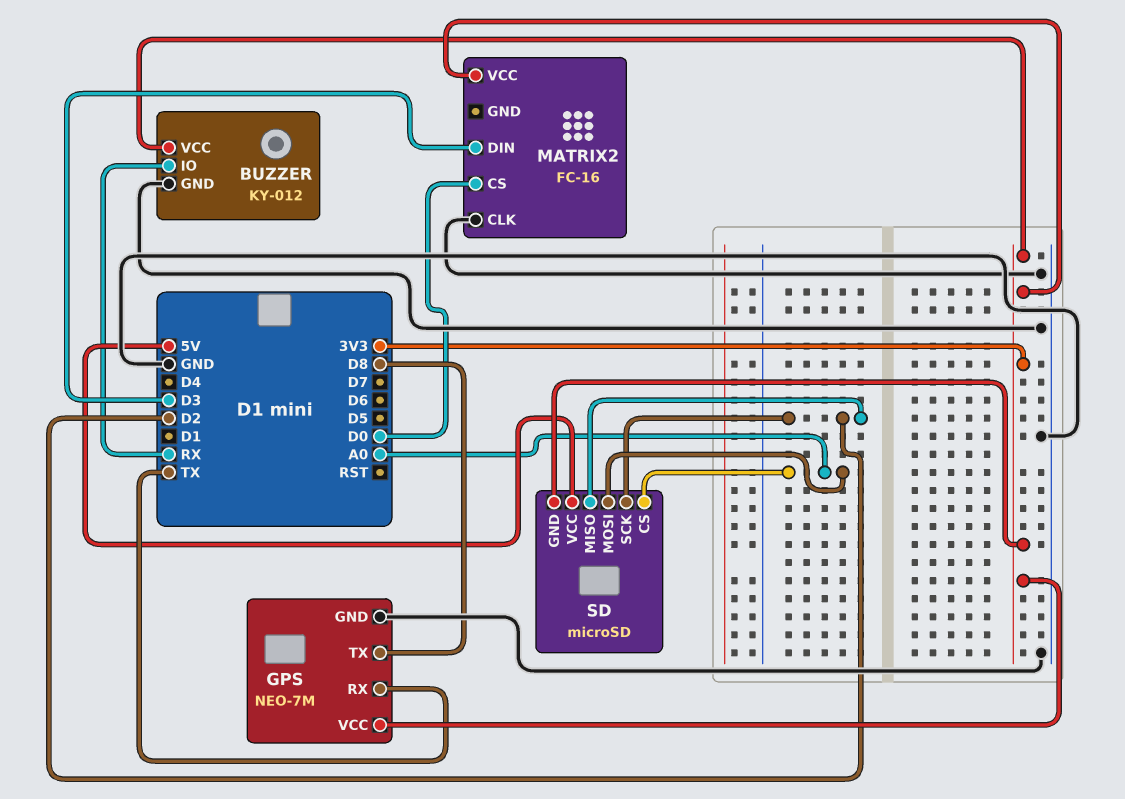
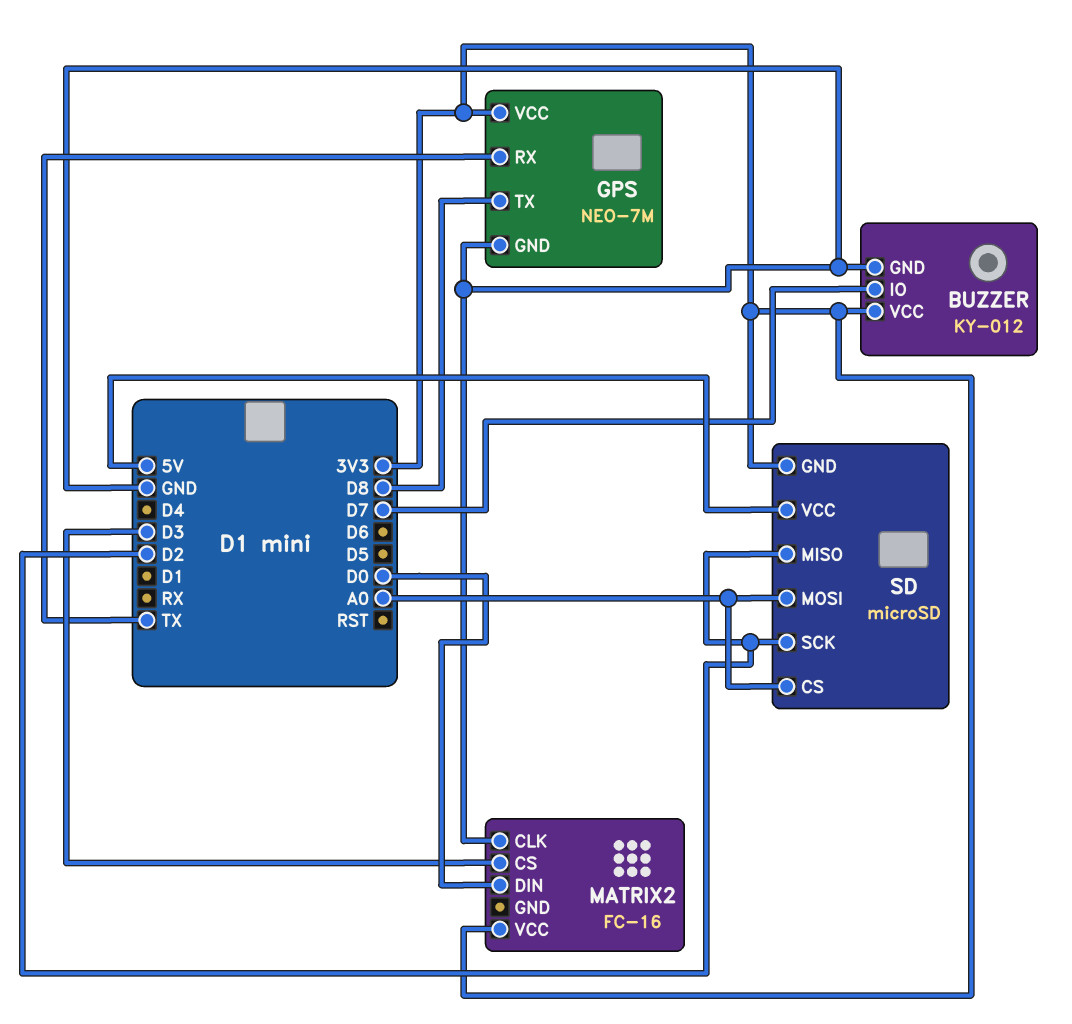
BUZZER pin IO: RX -> D7
MATRIX2 pin CS: D0 -> D3
MATRIX2 pin DIN: D3 -> D0

